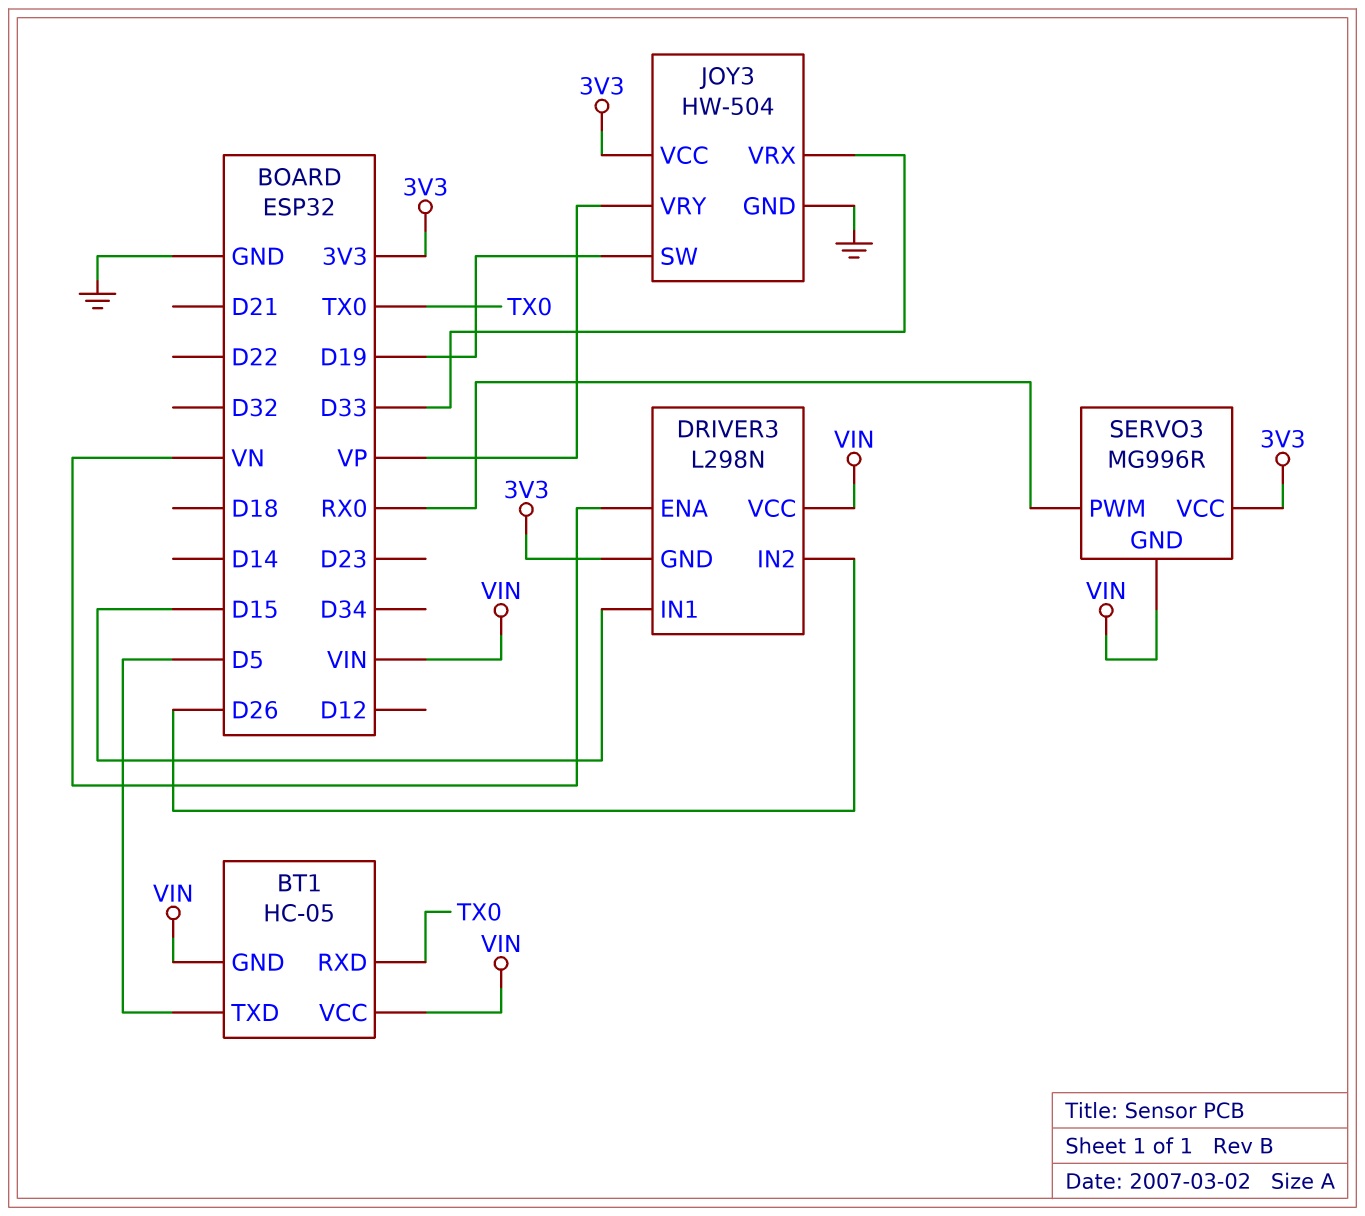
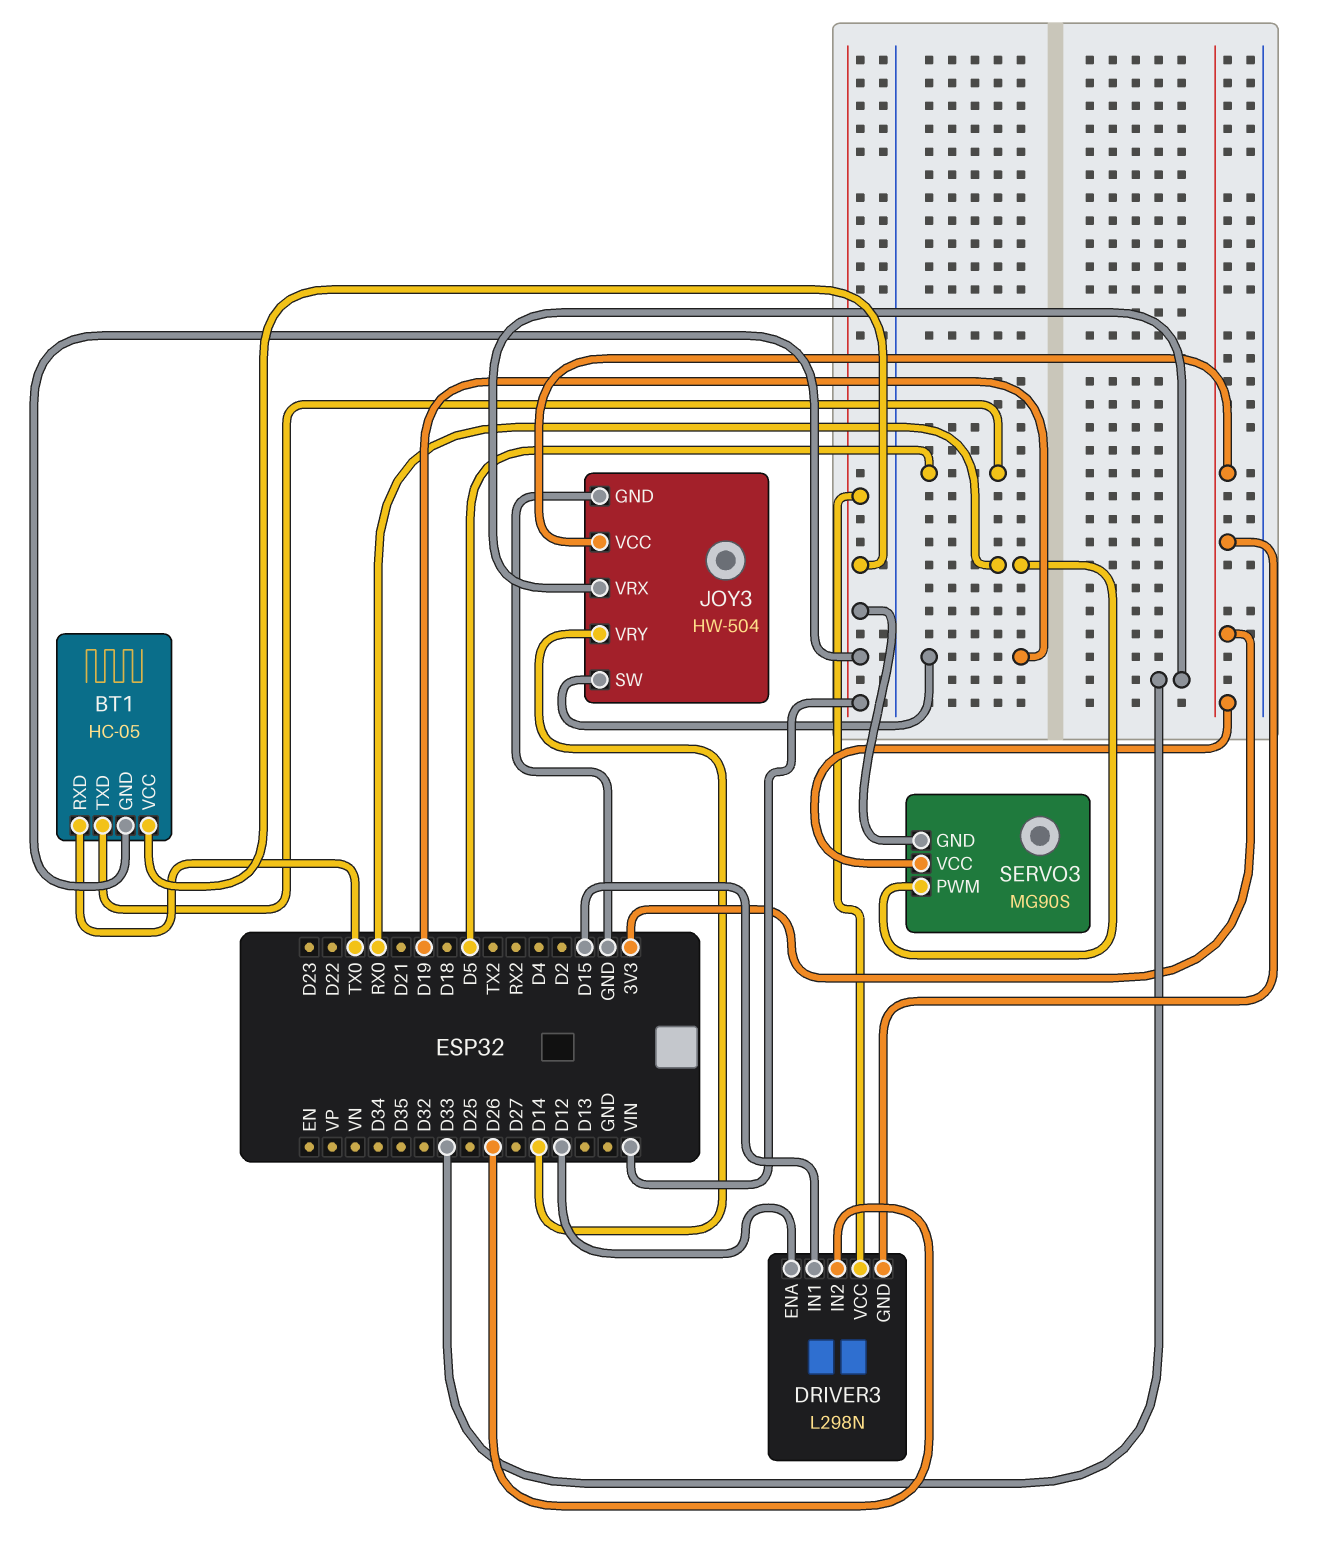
DRIVER3 pin ENA: VN -> D12
JOY3 pin VRY: VP -> D14
SERVO3: MG996R -> MG90S

